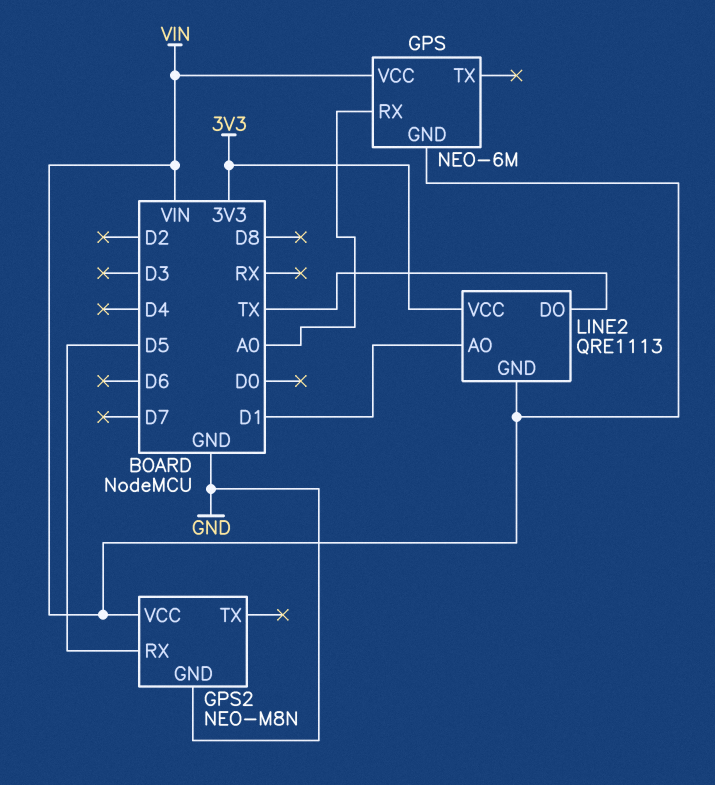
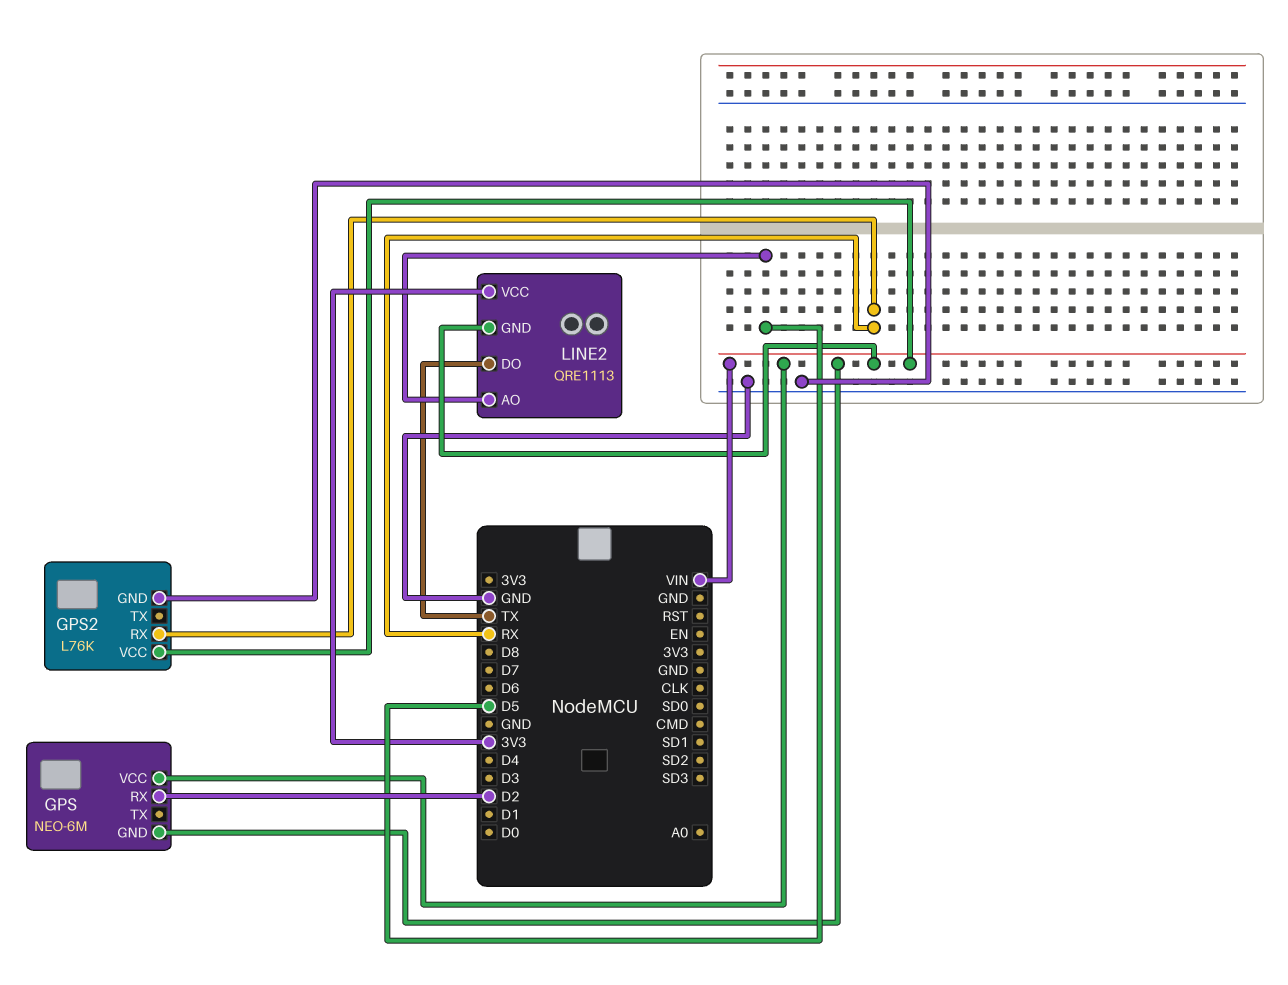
GPS pin RX: A0 -> D2
GPS2: NEO-M8N -> L76K
GPS2 pin RX: D5 -> RX
LINE2 pin AO: D1 -> D5

